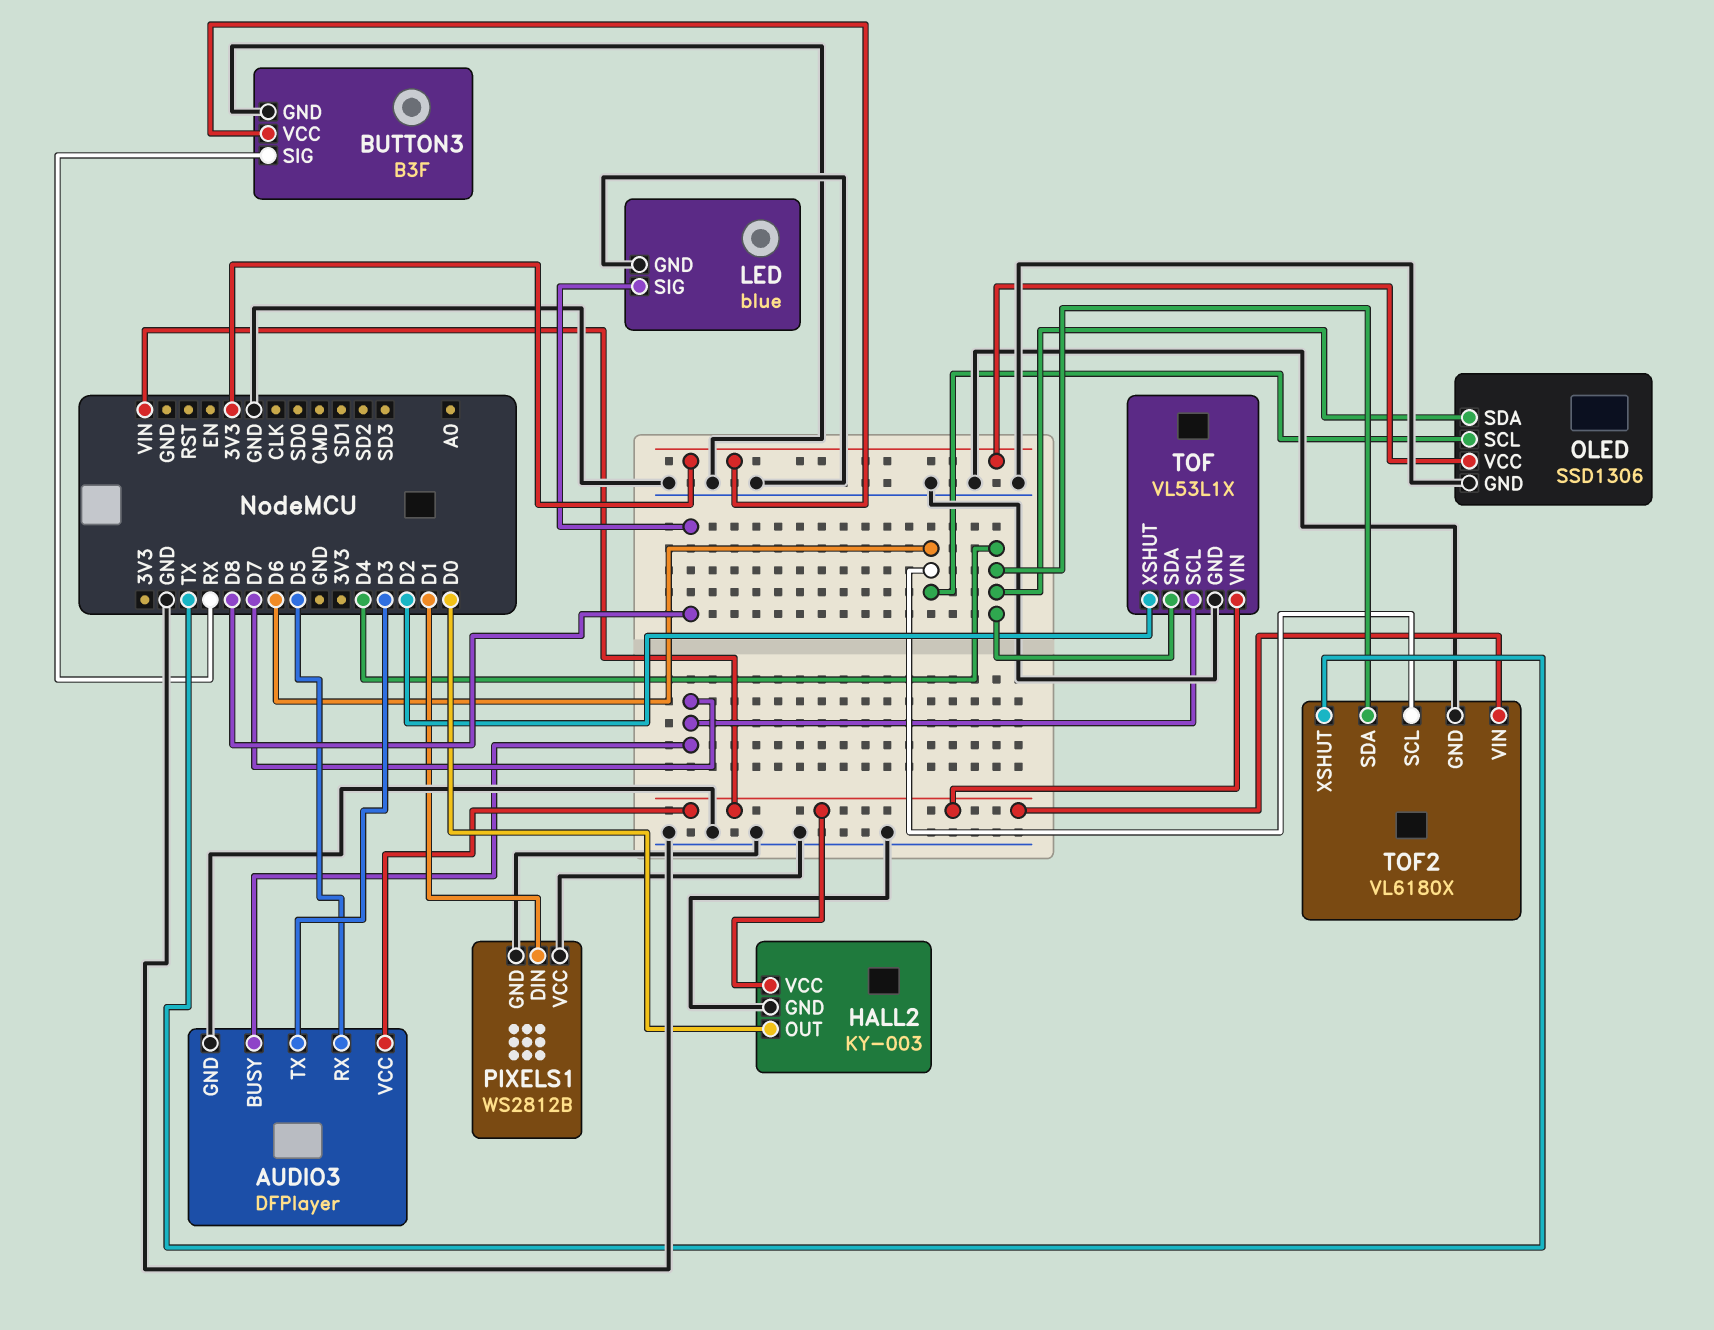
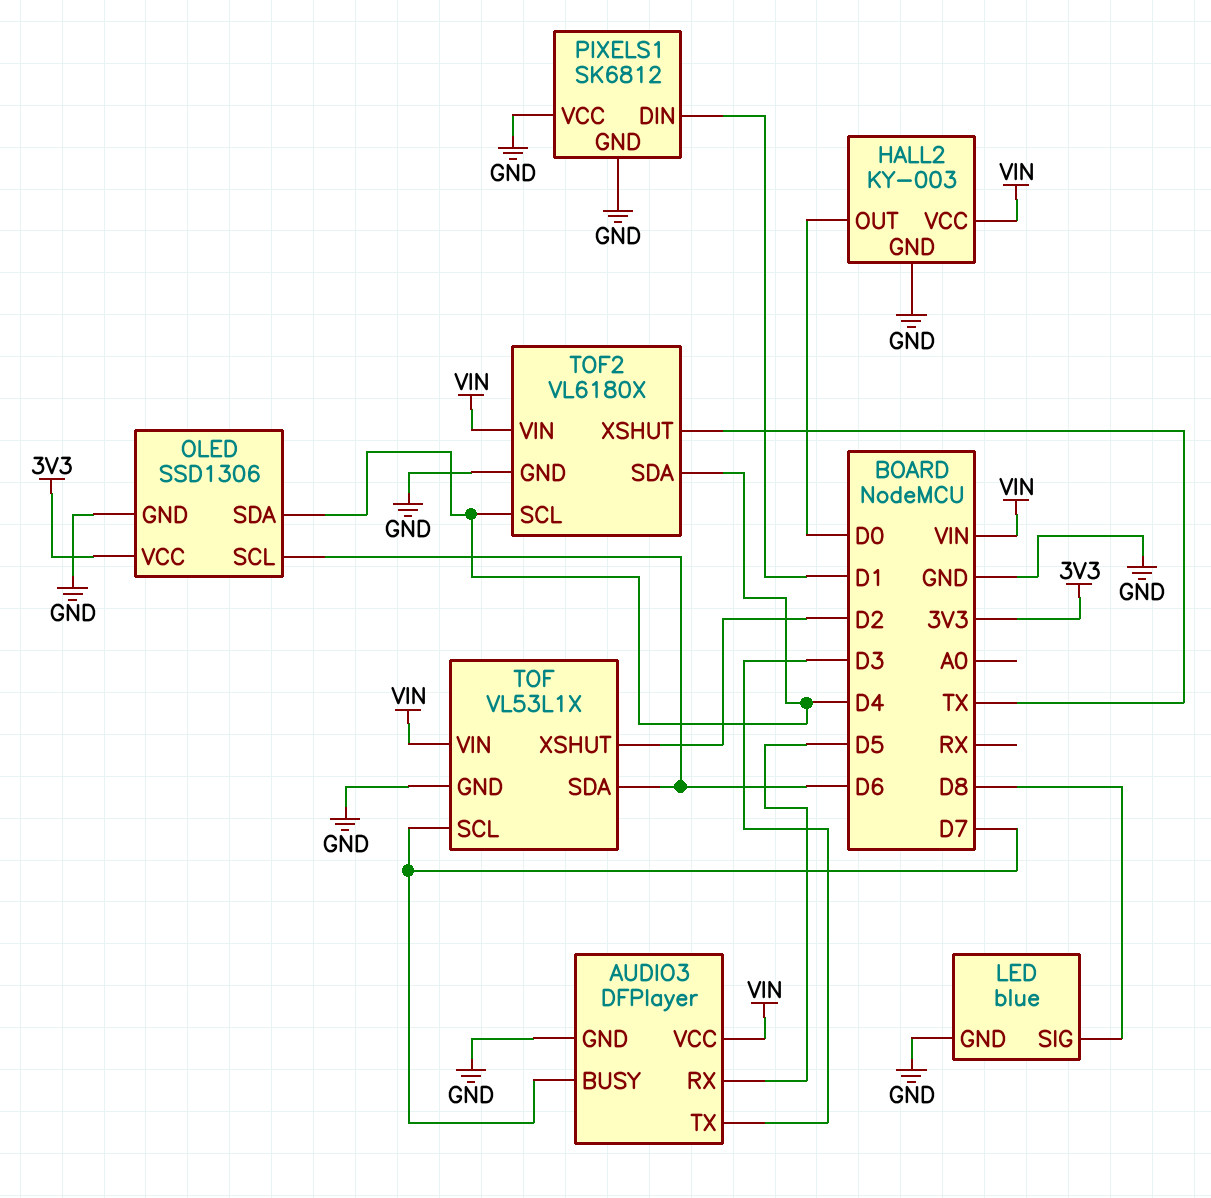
BUTTON3: B3F -> none
BUTTON3 pin GND: GND -> none
BUTTON3 pin SIG: RX -> none
BUTTON3 pin VCC: 3V3 -> none
PIXELS1: WS2812B -> SK6812
TOF pin SDA: D4 -> D6
TOF2 pin SCL: D6 -> D4

